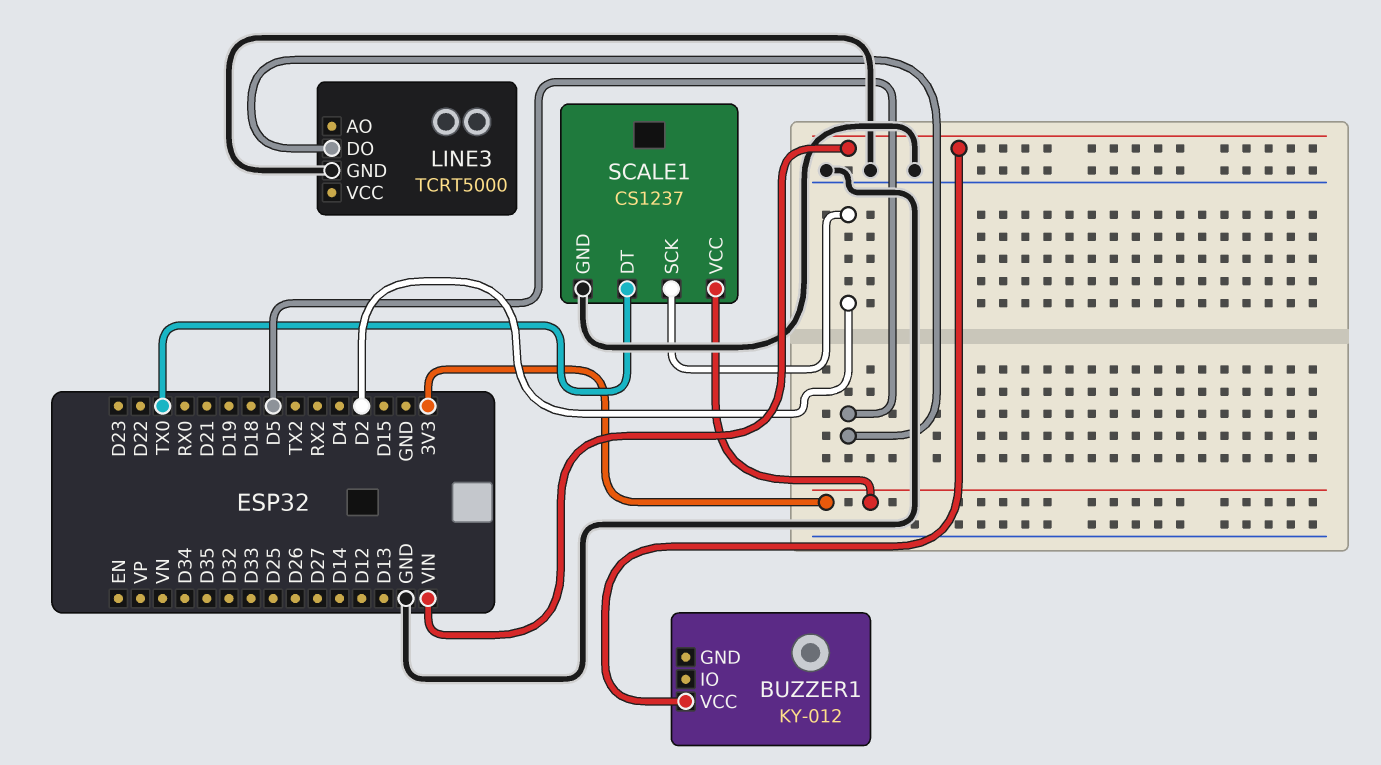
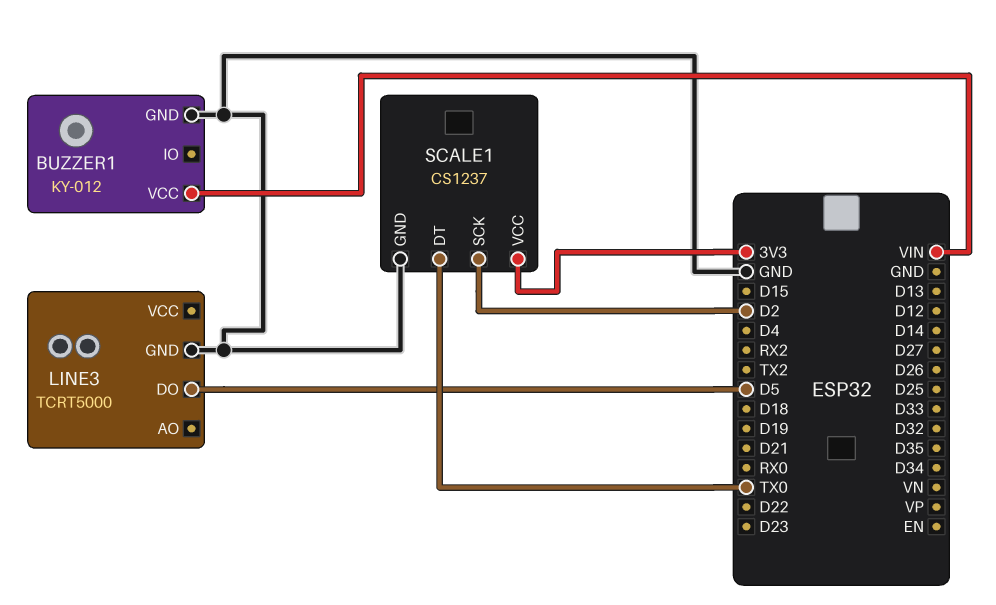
BUZZER1 pin GND: none -> GND

